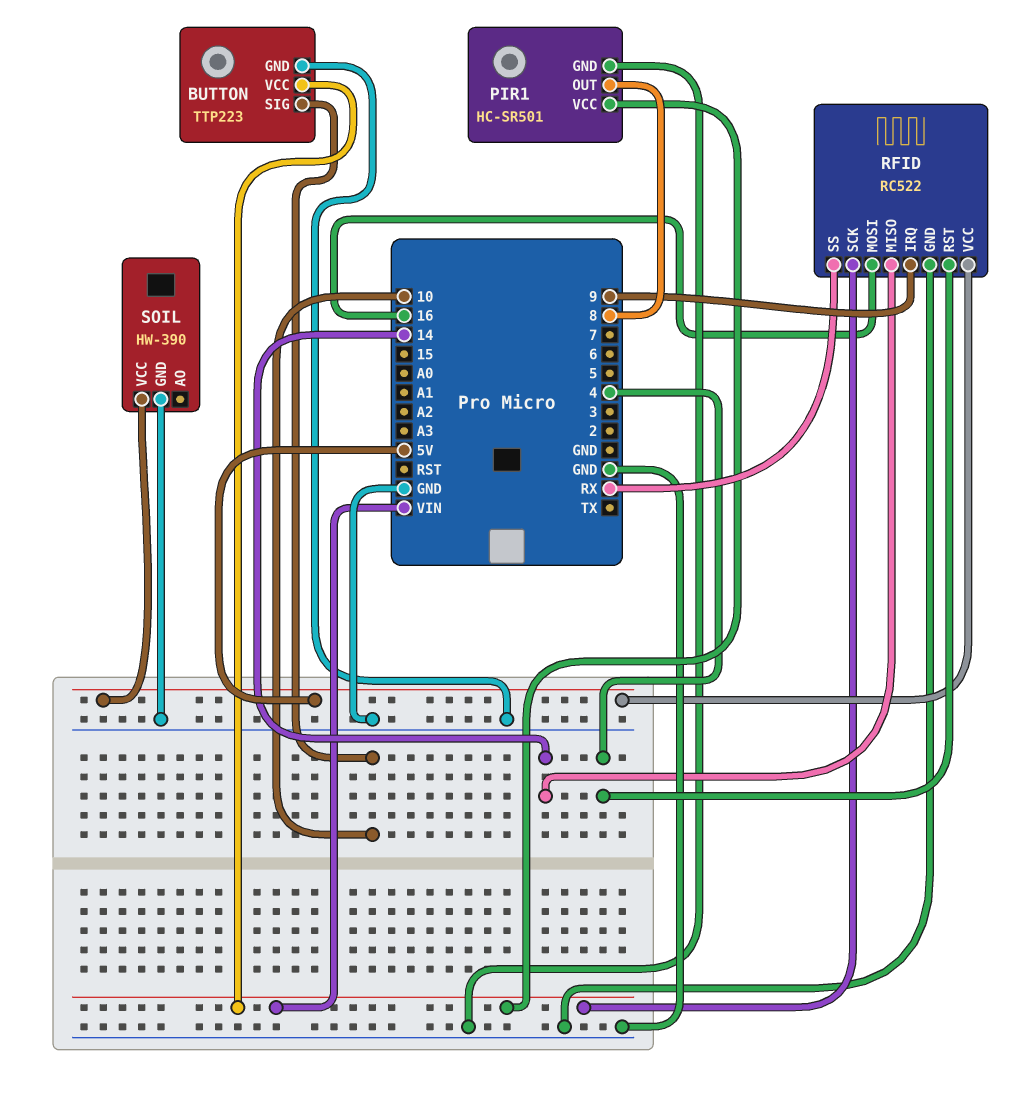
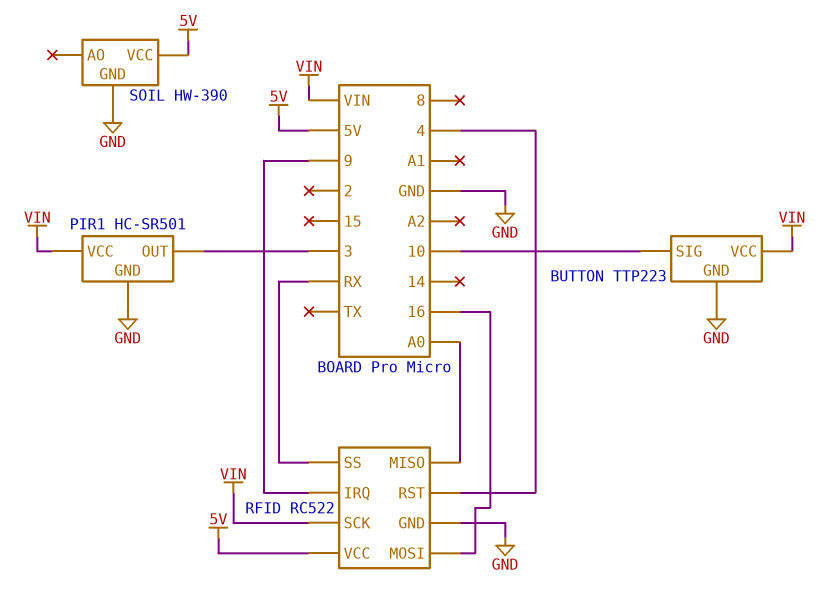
PIR1 pin OUT: 8 -> 3
RFID pin MISO: 14 -> A0

